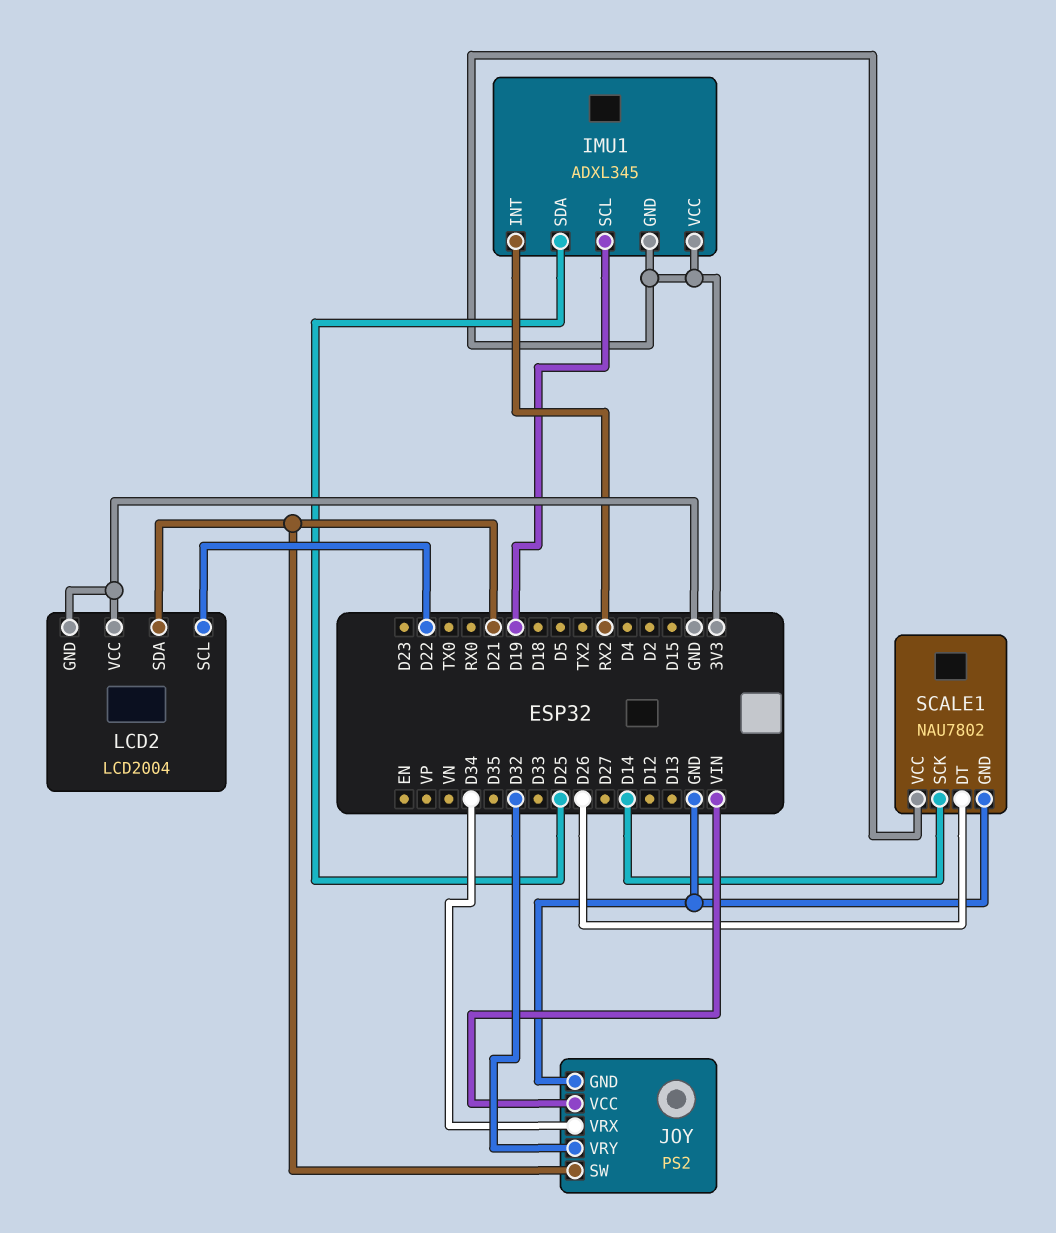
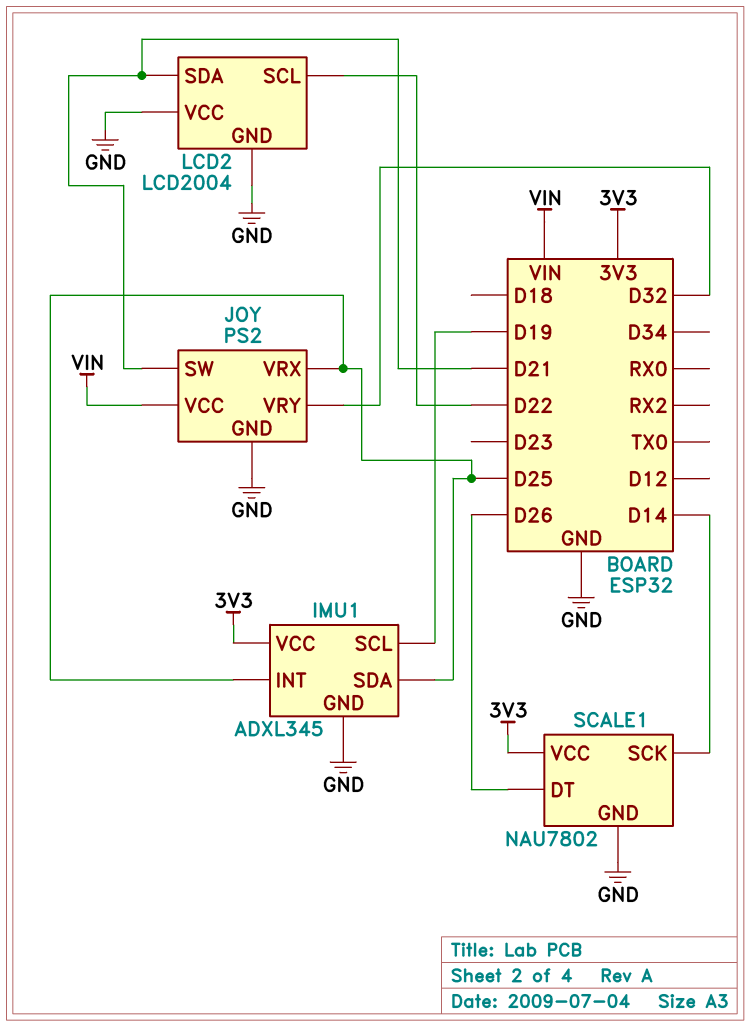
IMU1 pin GND: 3V3 -> GND
IMU1 pin INT: RX2 -> D25
JOY pin VRX: D34 -> D25

